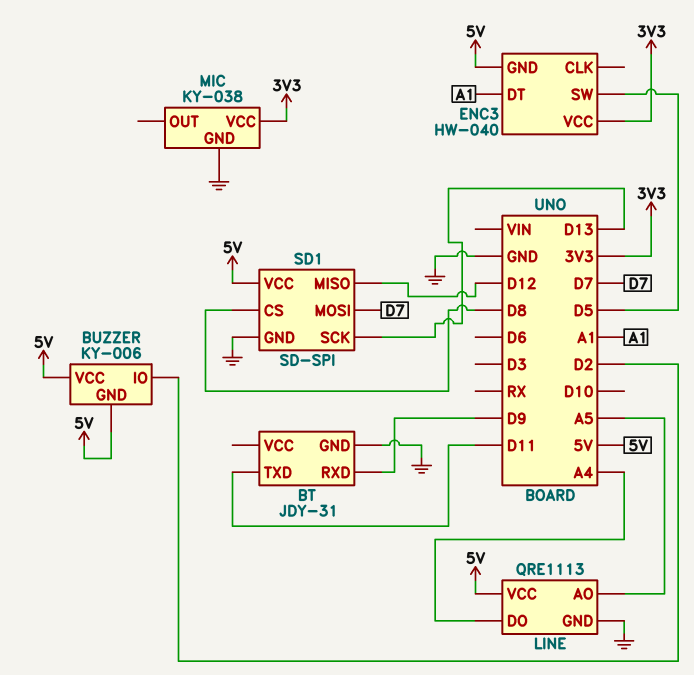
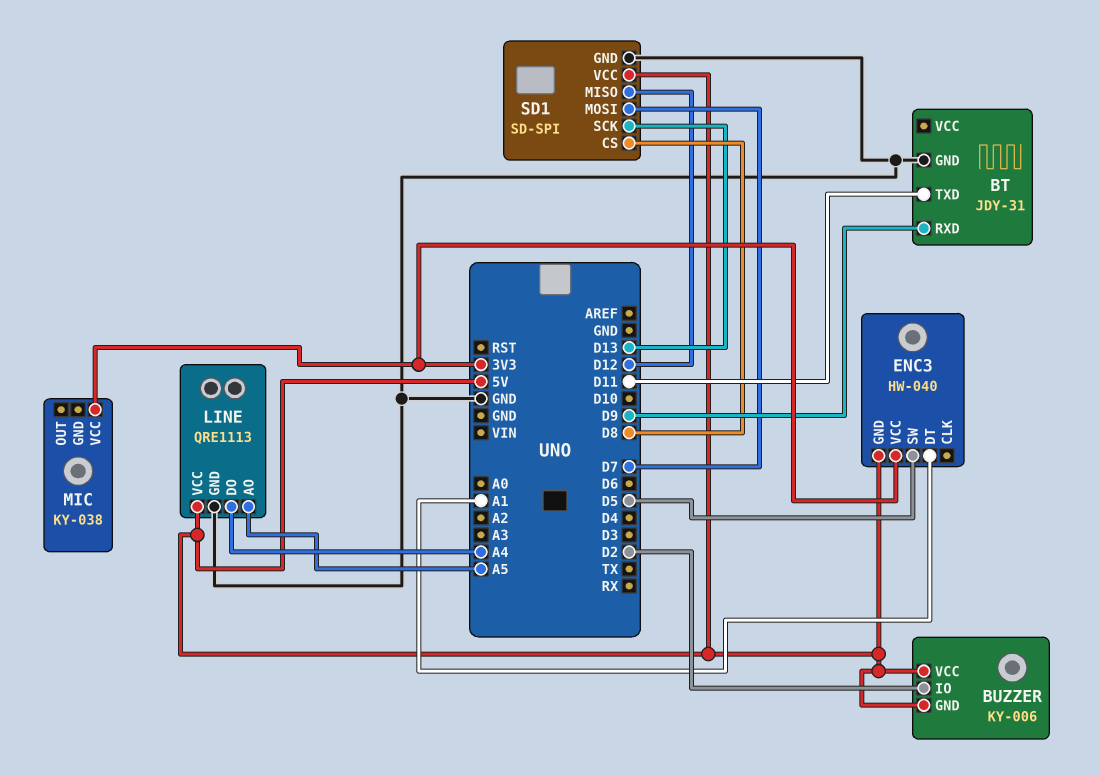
MIC pin GND: GND -> none

